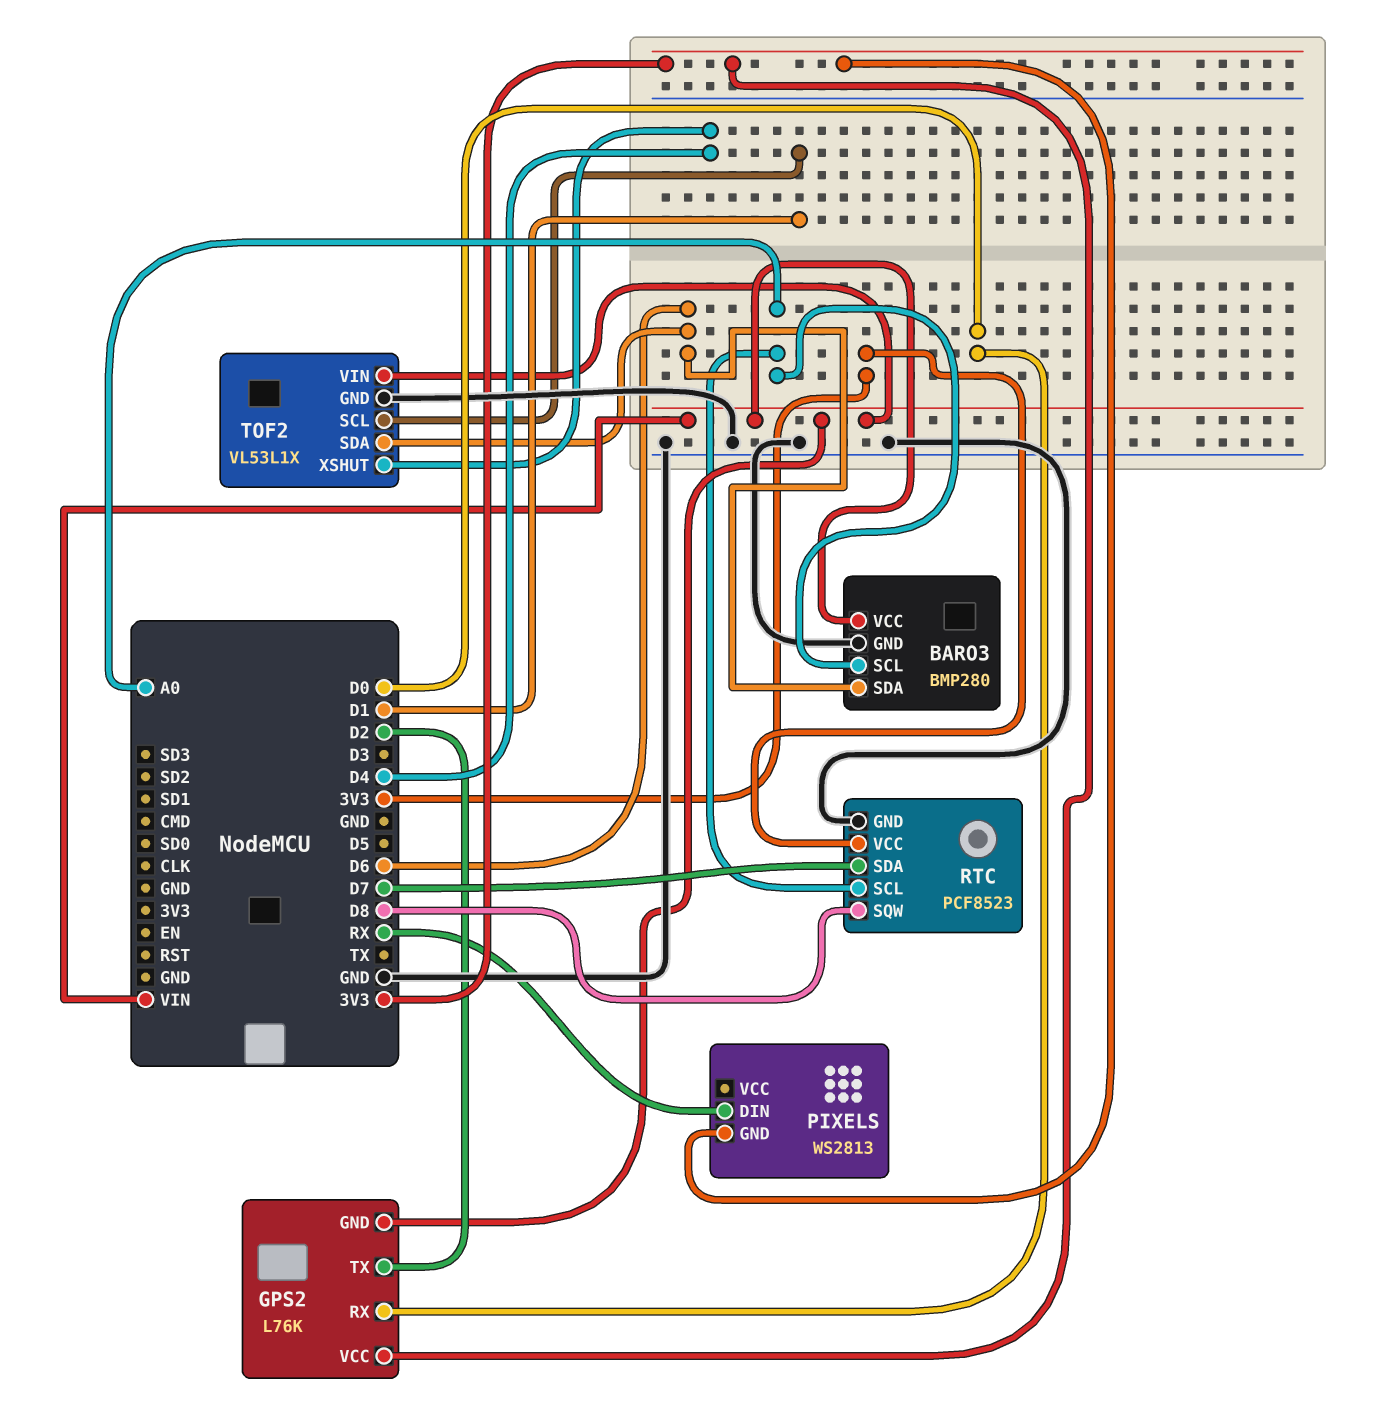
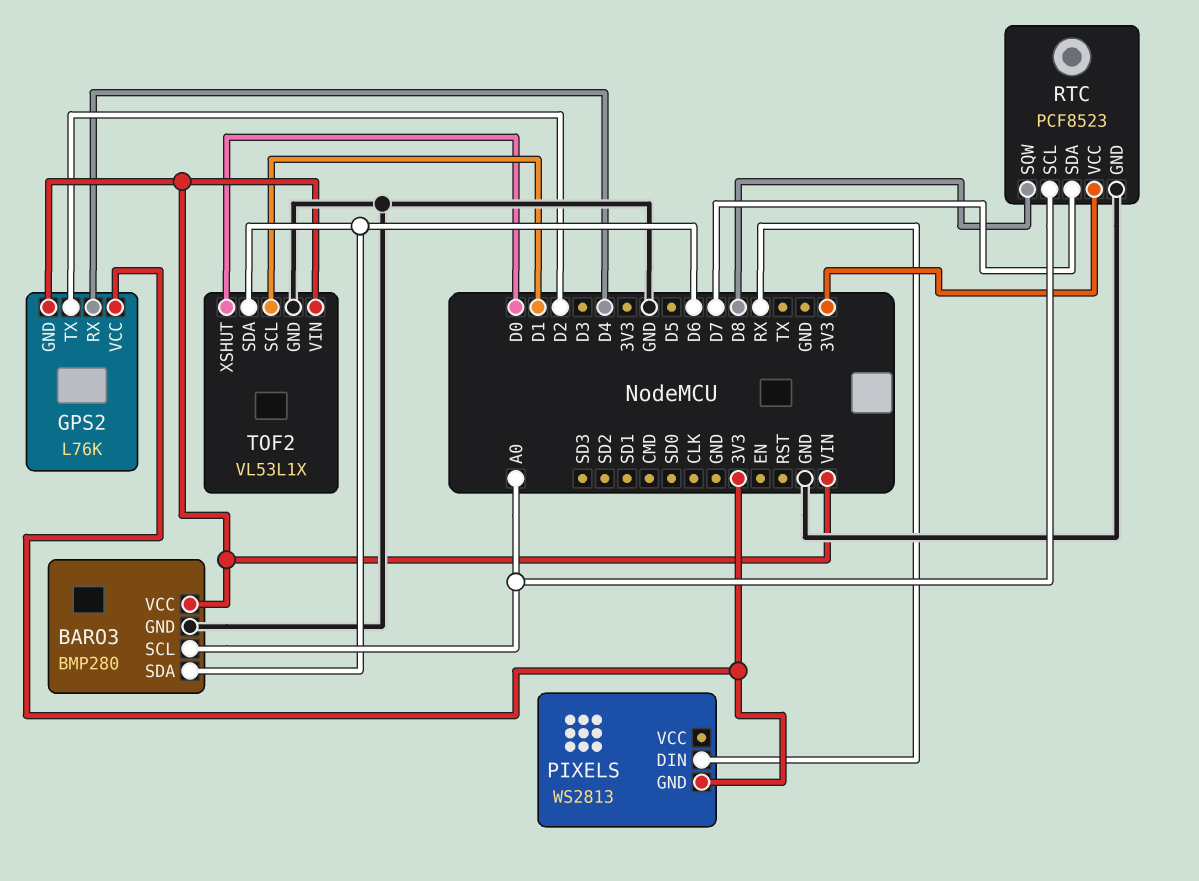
GPS2 pin RX: D0 -> D4
TOF2 pin XSHUT: D4 -> D0

